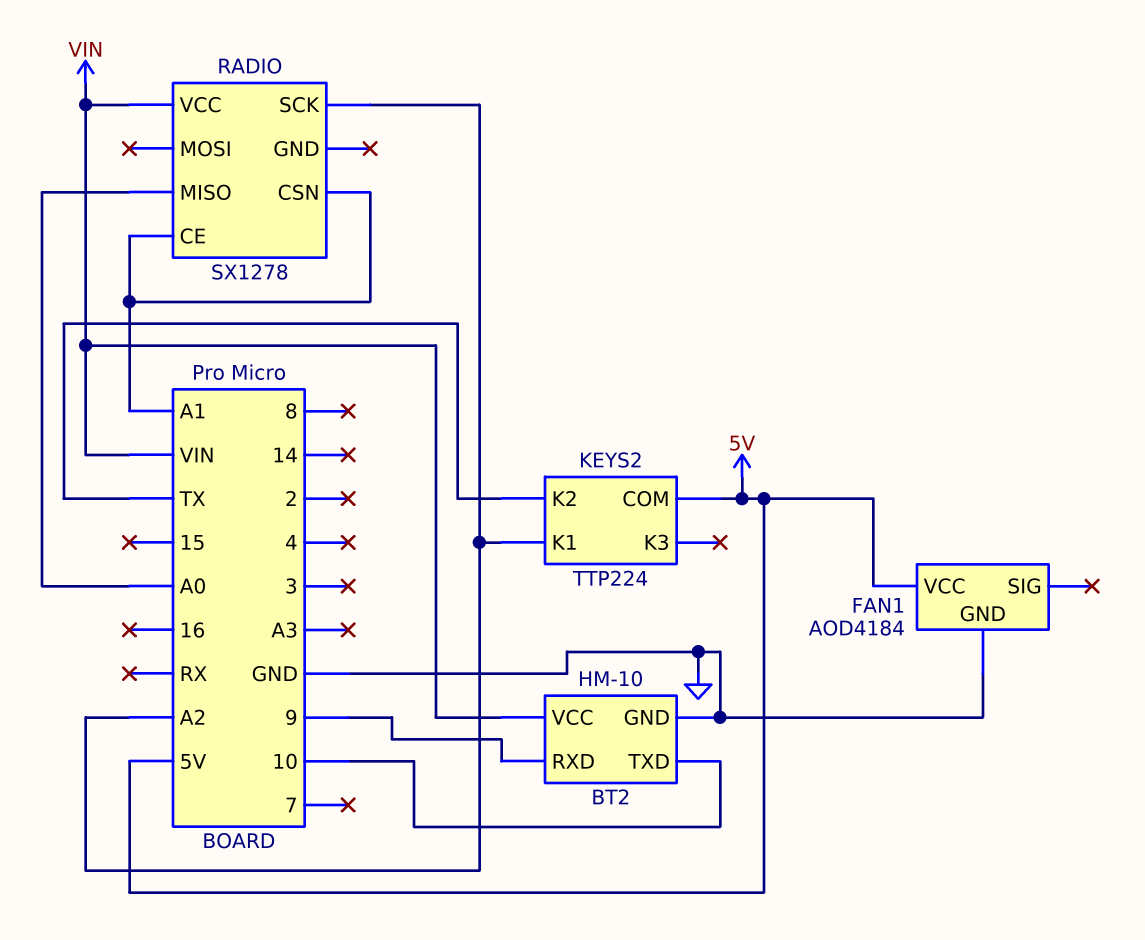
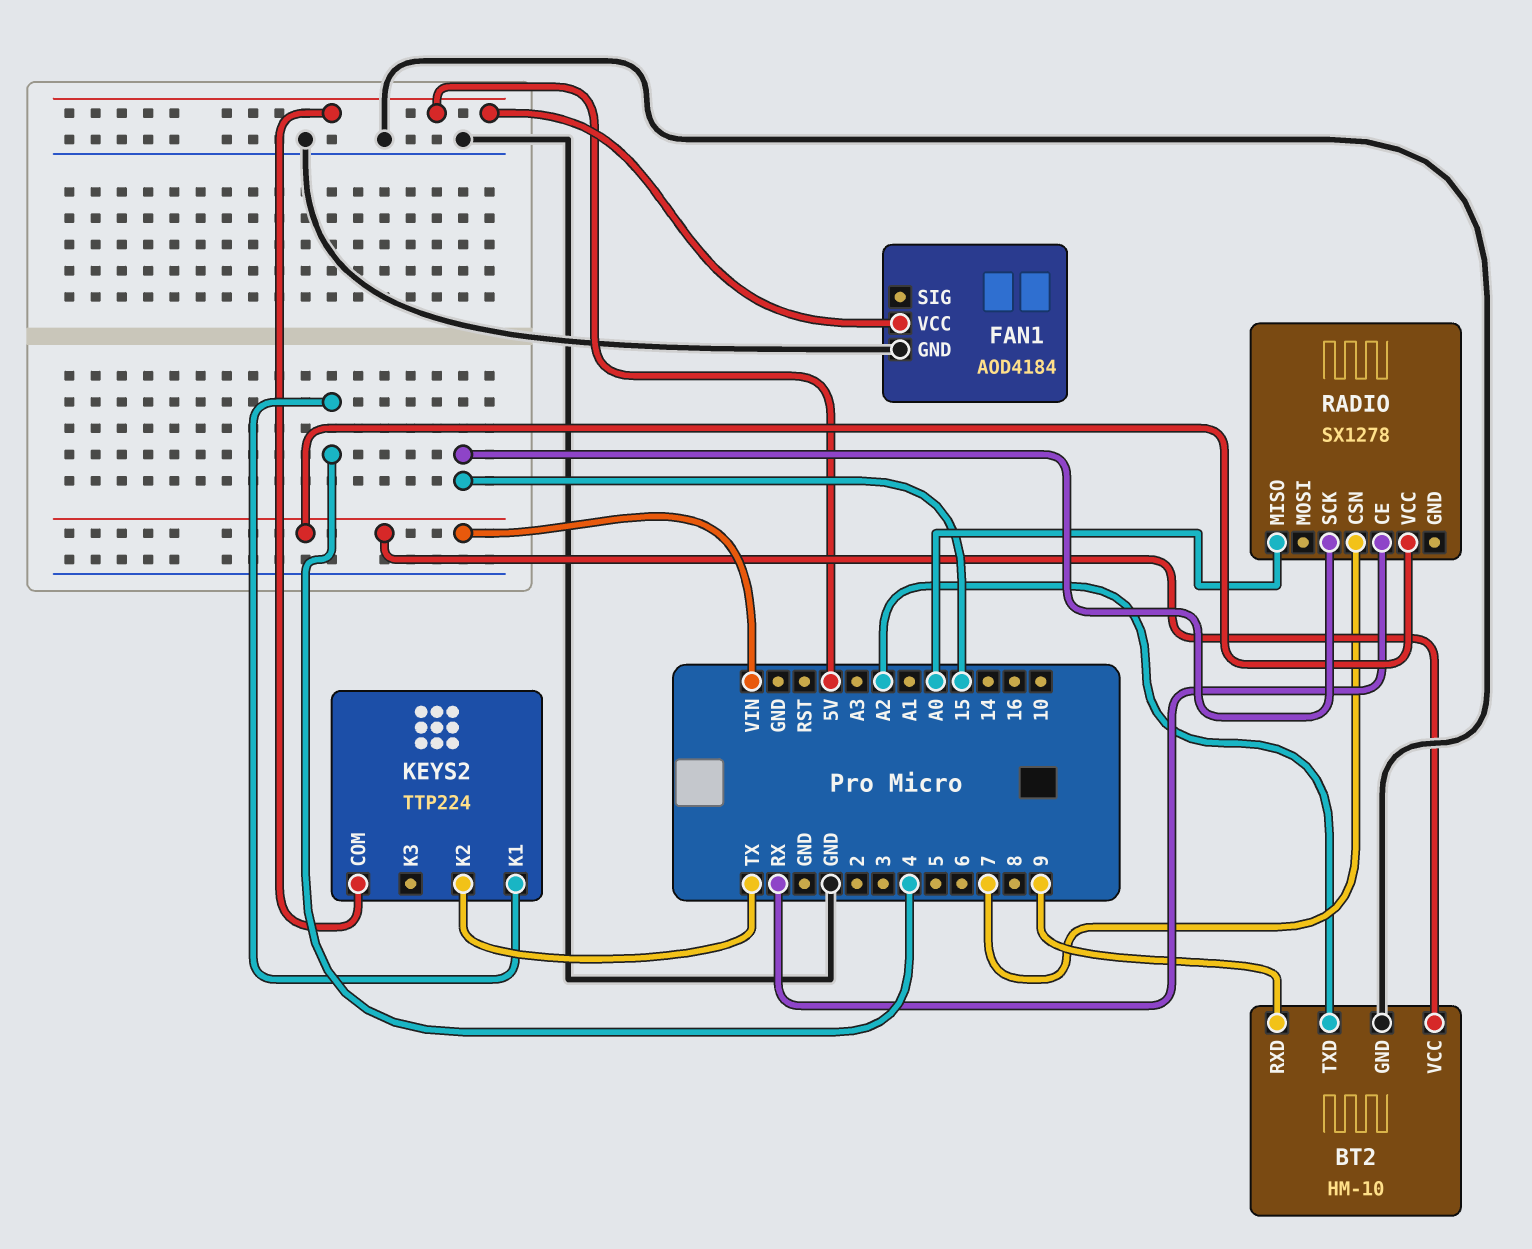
BT2 pin TXD: 10 -> A2
KEYS2 pin K1: A2 -> 4
RADIO pin CE: A1 -> RX
RADIO pin CSN: A1 -> 7
RADIO pin SCK: A2 -> 15

